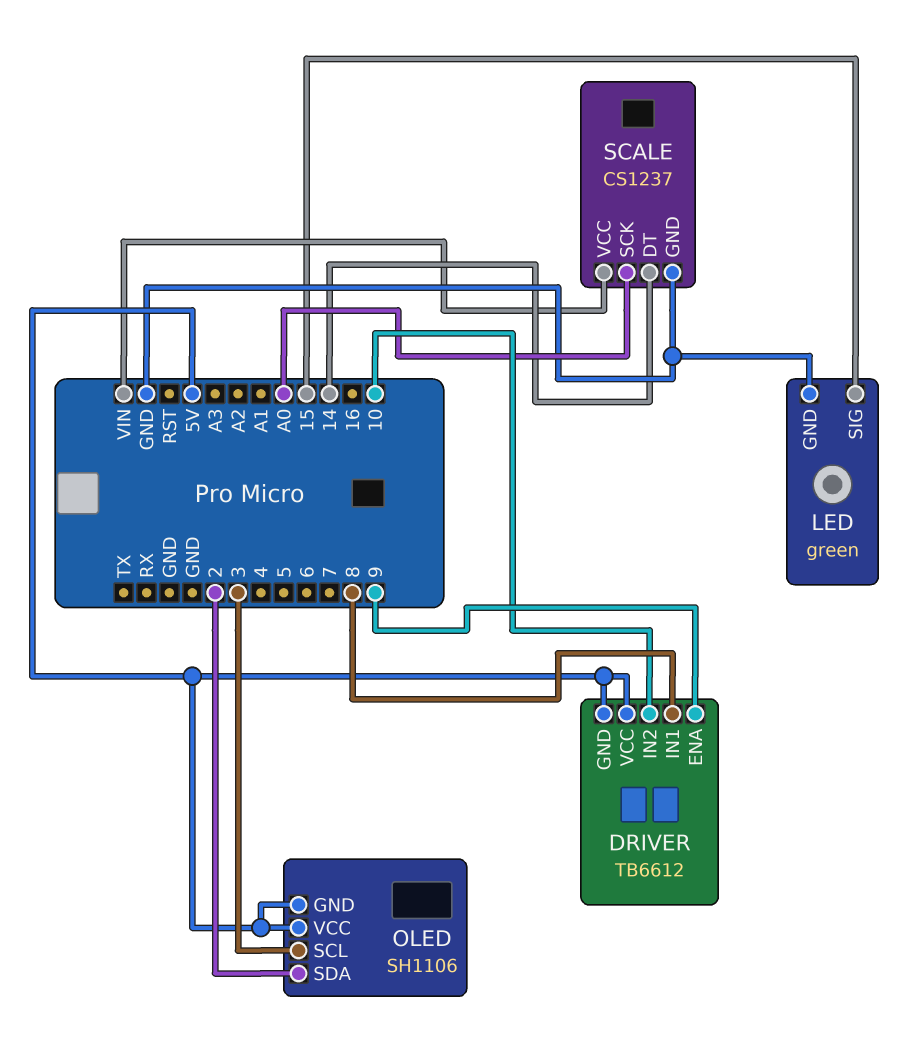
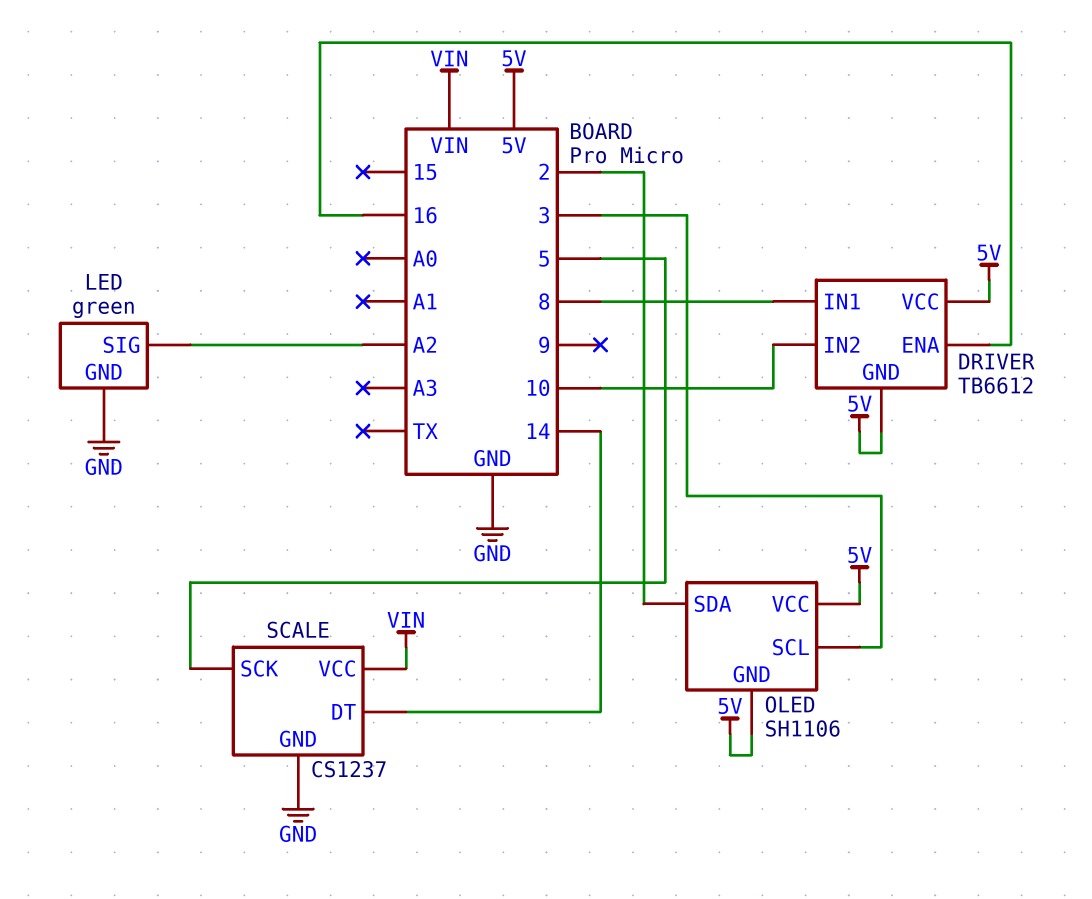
DRIVER pin ENA: 9 -> 16
LED pin SIG: 15 -> A2
SCALE pin SCK: A0 -> 5

